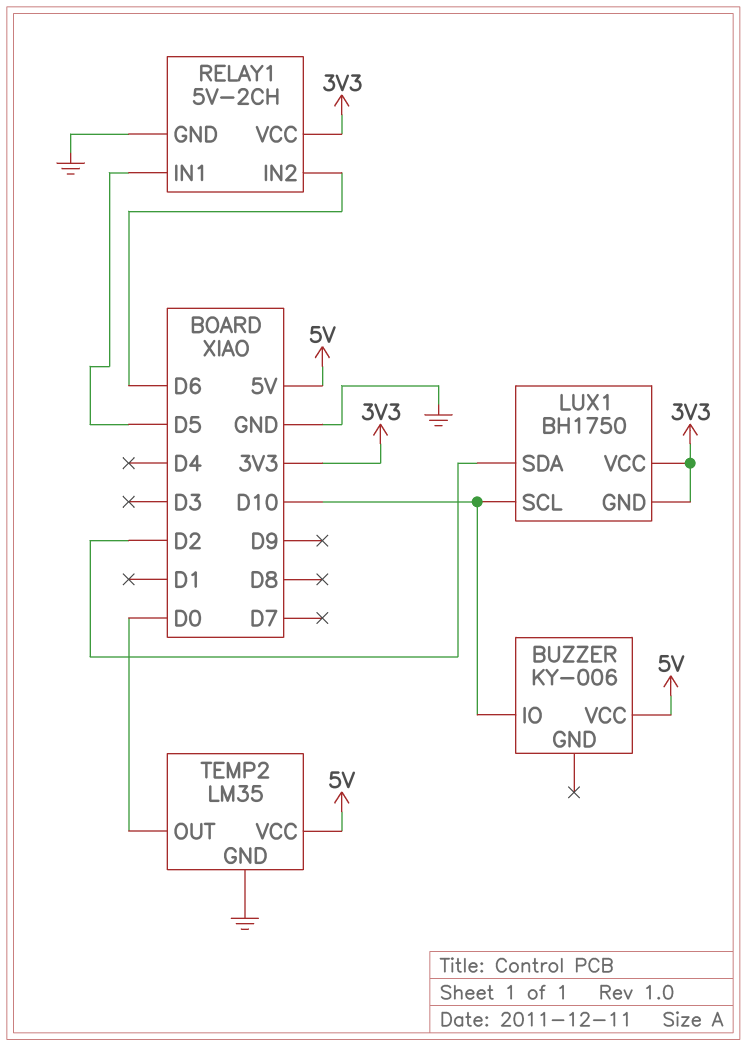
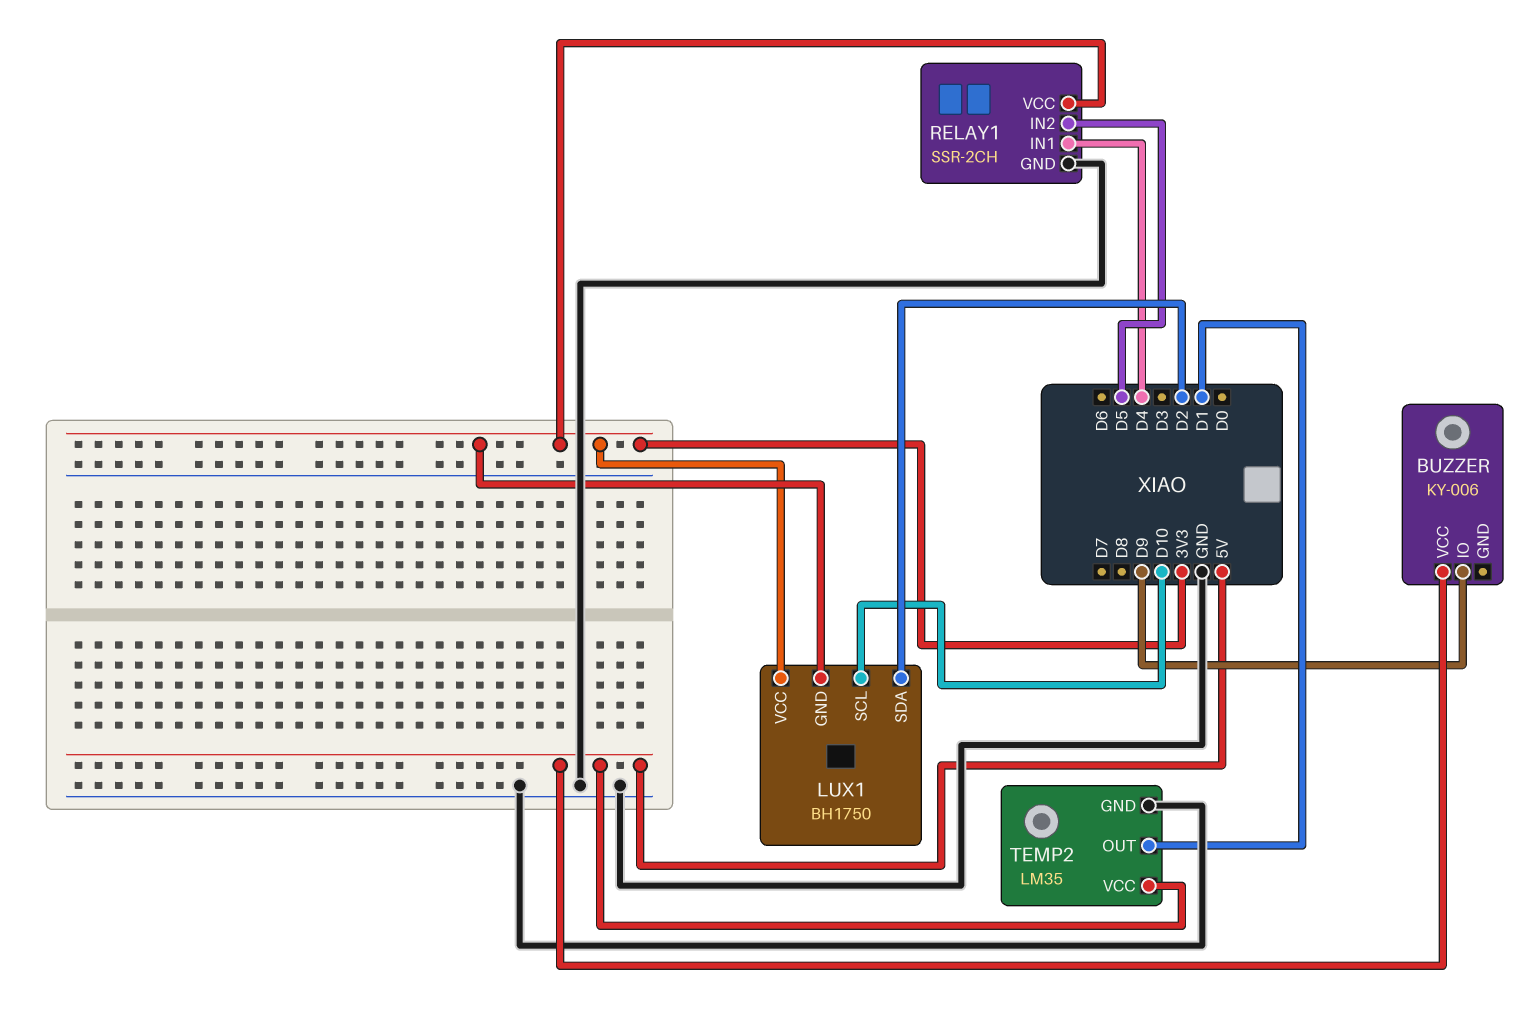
BUZZER pin IO: D10 -> D9
RELAY1: 5V-2CH -> SSR-2CH
RELAY1 pin IN1: D5 -> D4
RELAY1 pin IN2: D6 -> D5
TEMP2 pin OUT: D0 -> D1

